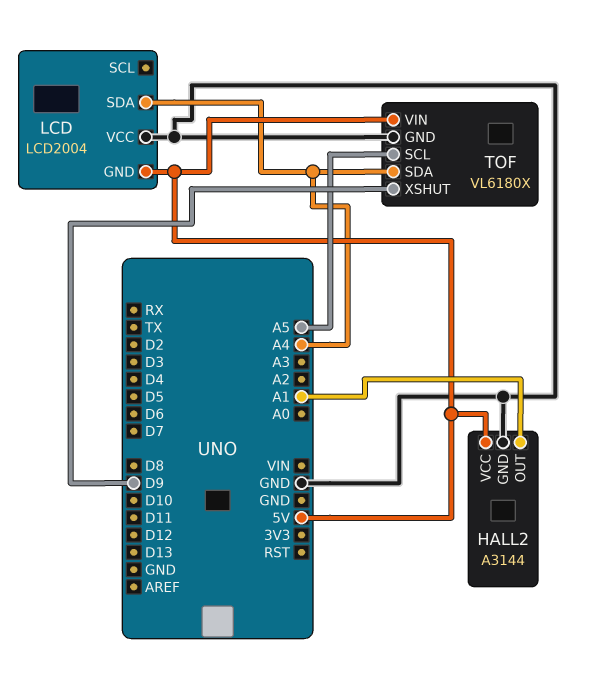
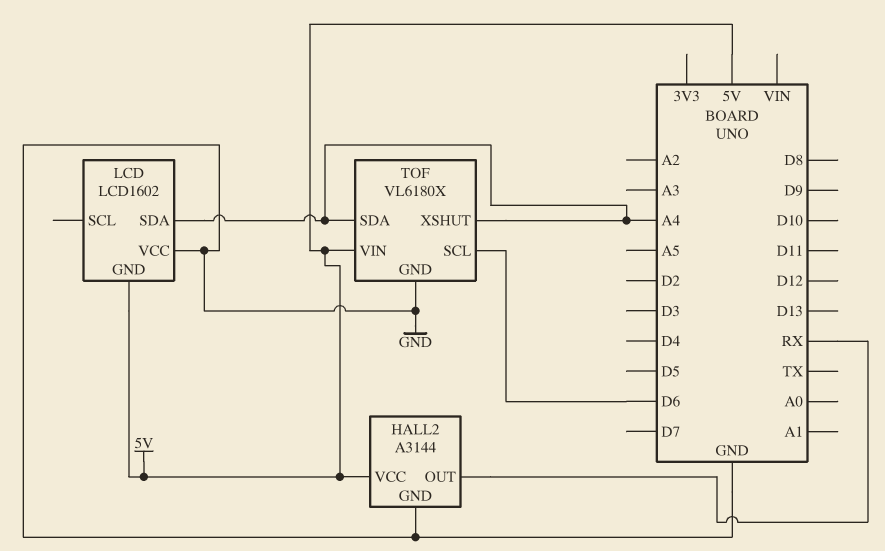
HALL2 pin OUT: A1 -> RX
LCD: LCD2004 -> LCD1602
TOF pin SCL: A5 -> D6
TOF pin XSHUT: D9 -> A4

